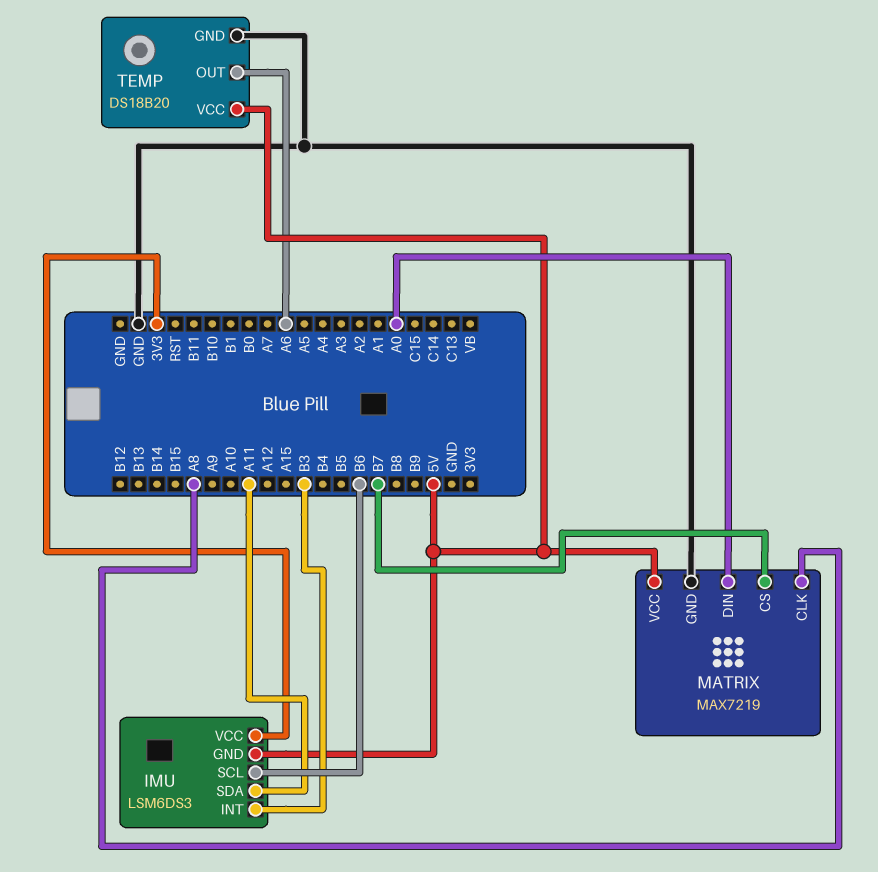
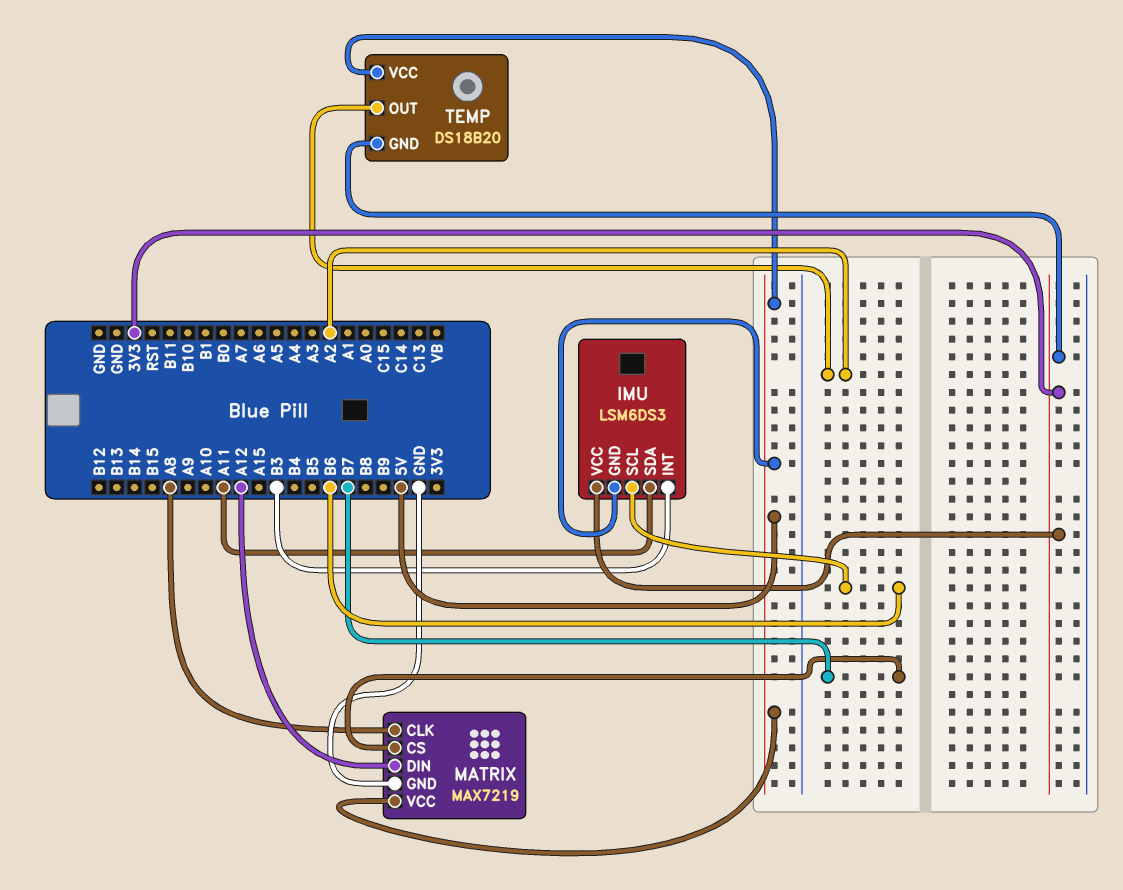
MATRIX pin DIN: A0 -> A12
TEMP pin GND: GND -> 3V3
TEMP pin OUT: A6 -> A2

